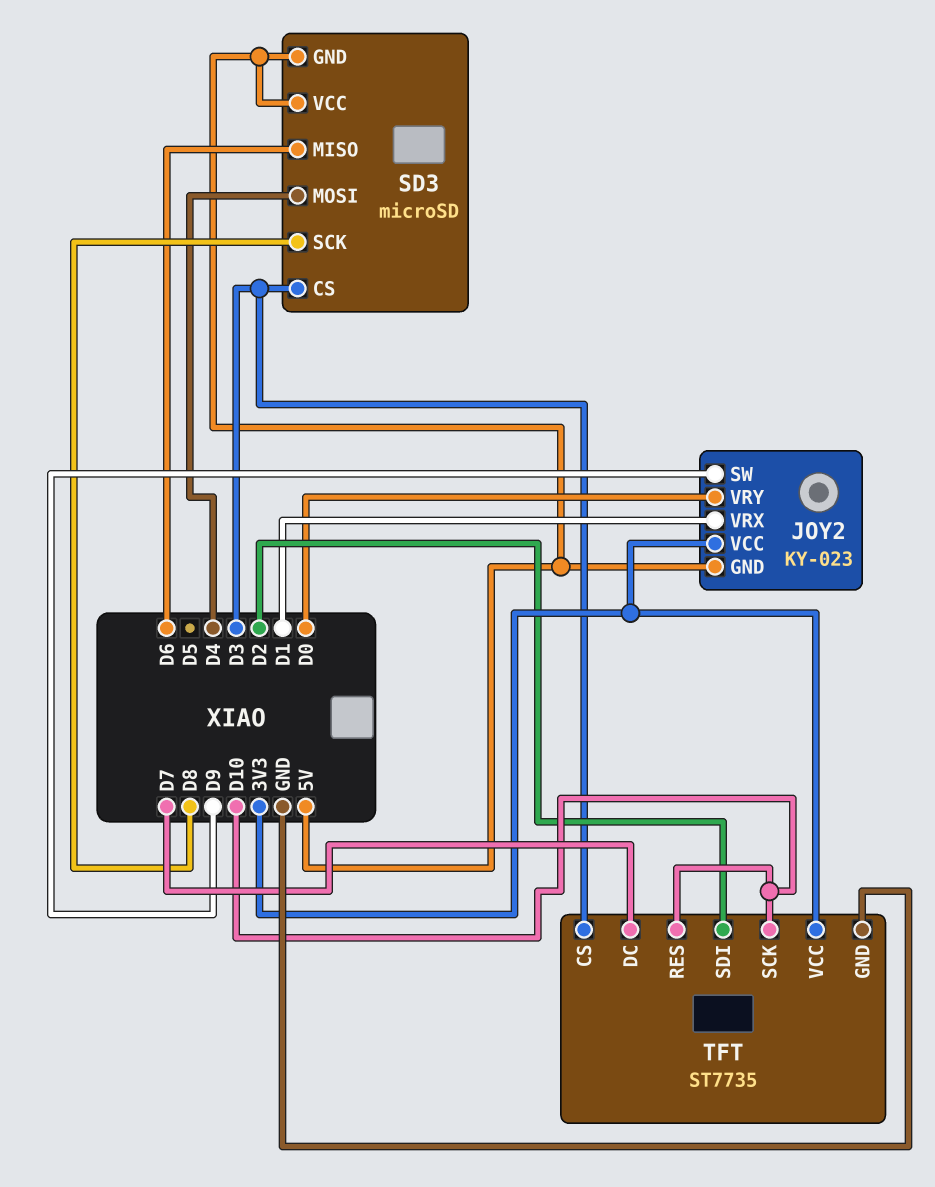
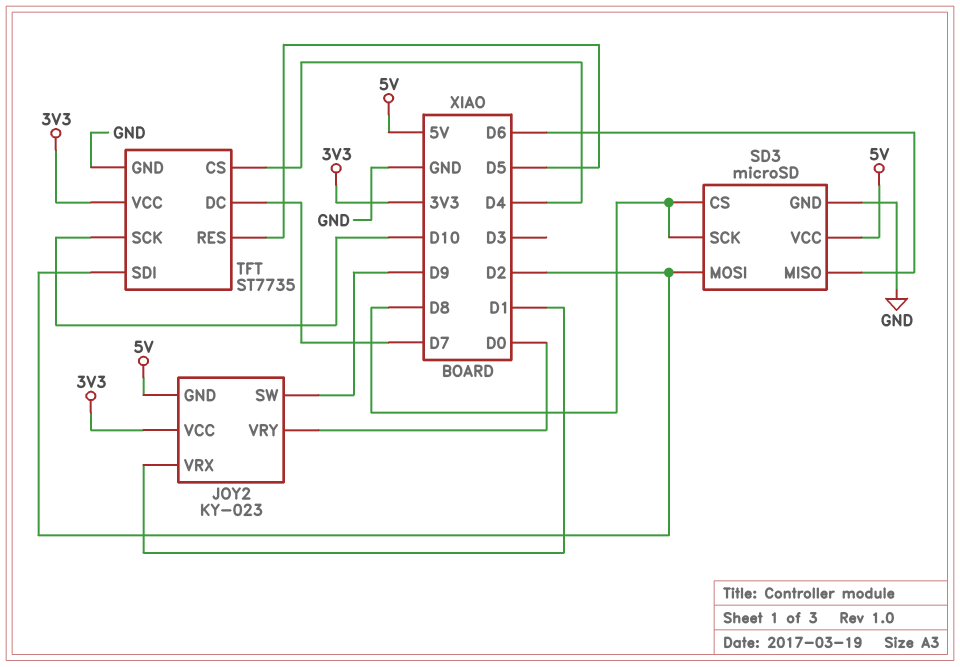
SD3 pin CS: D3 -> D8
SD3 pin GND: 5V -> GND
SD3 pin MOSI: D4 -> D2
TFT pin CS: D3 -> D4
TFT pin RES: D10 -> D5

